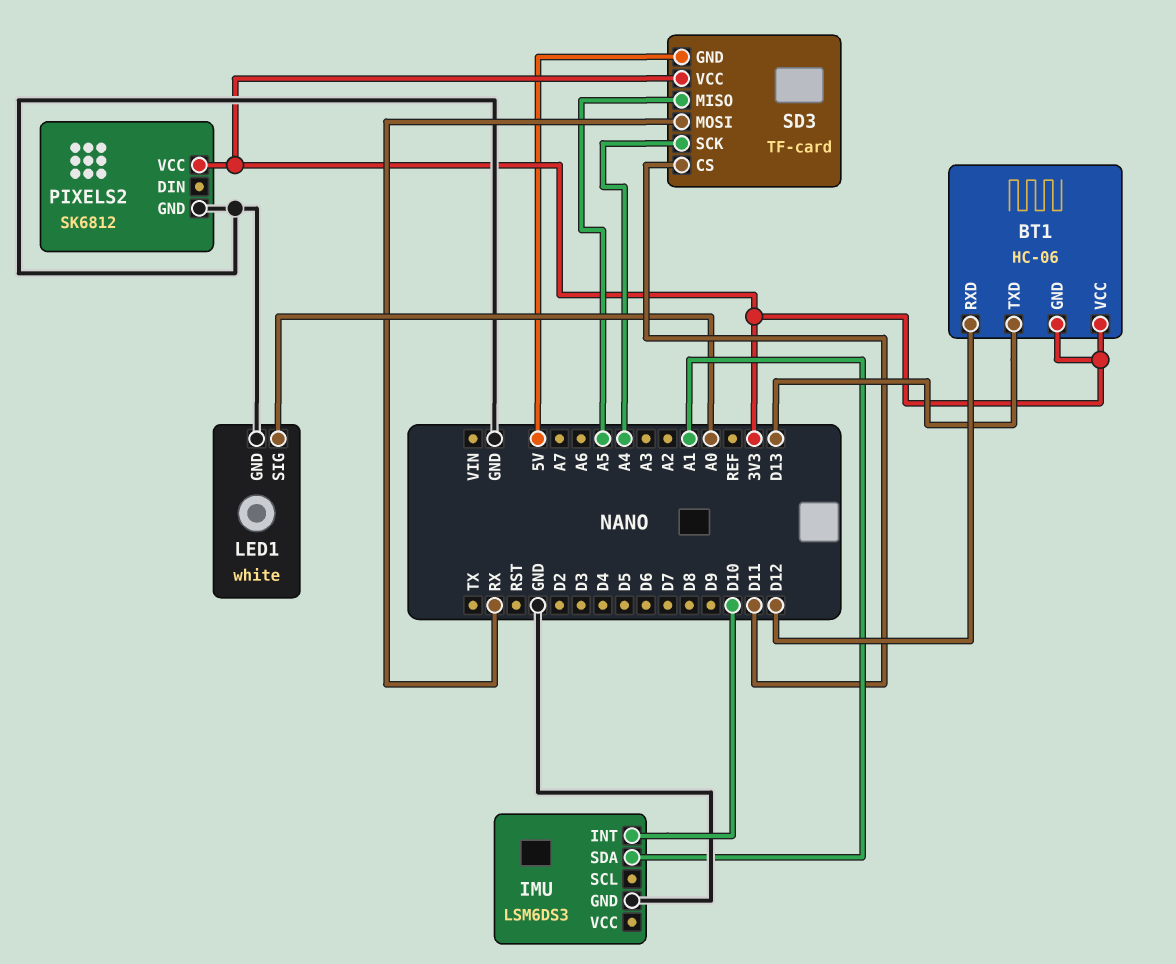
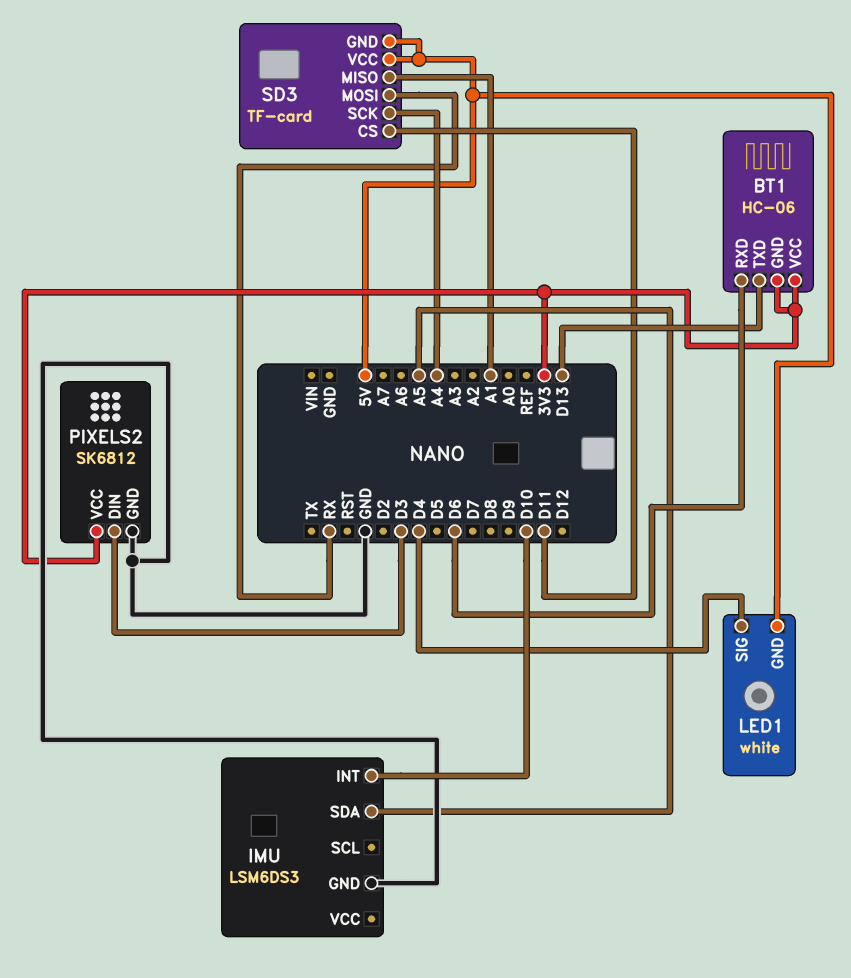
BT1 pin RXD: D12 -> D6
IMU pin SDA: A1 -> A5
LED1 pin GND: GND -> 5V
LED1 pin SIG: A0 -> D4
PIXELS2 pin DIN: none -> D3
SD3 pin MISO: A5 -> A1
SD3 pin VCC: 3V3 -> 5V

